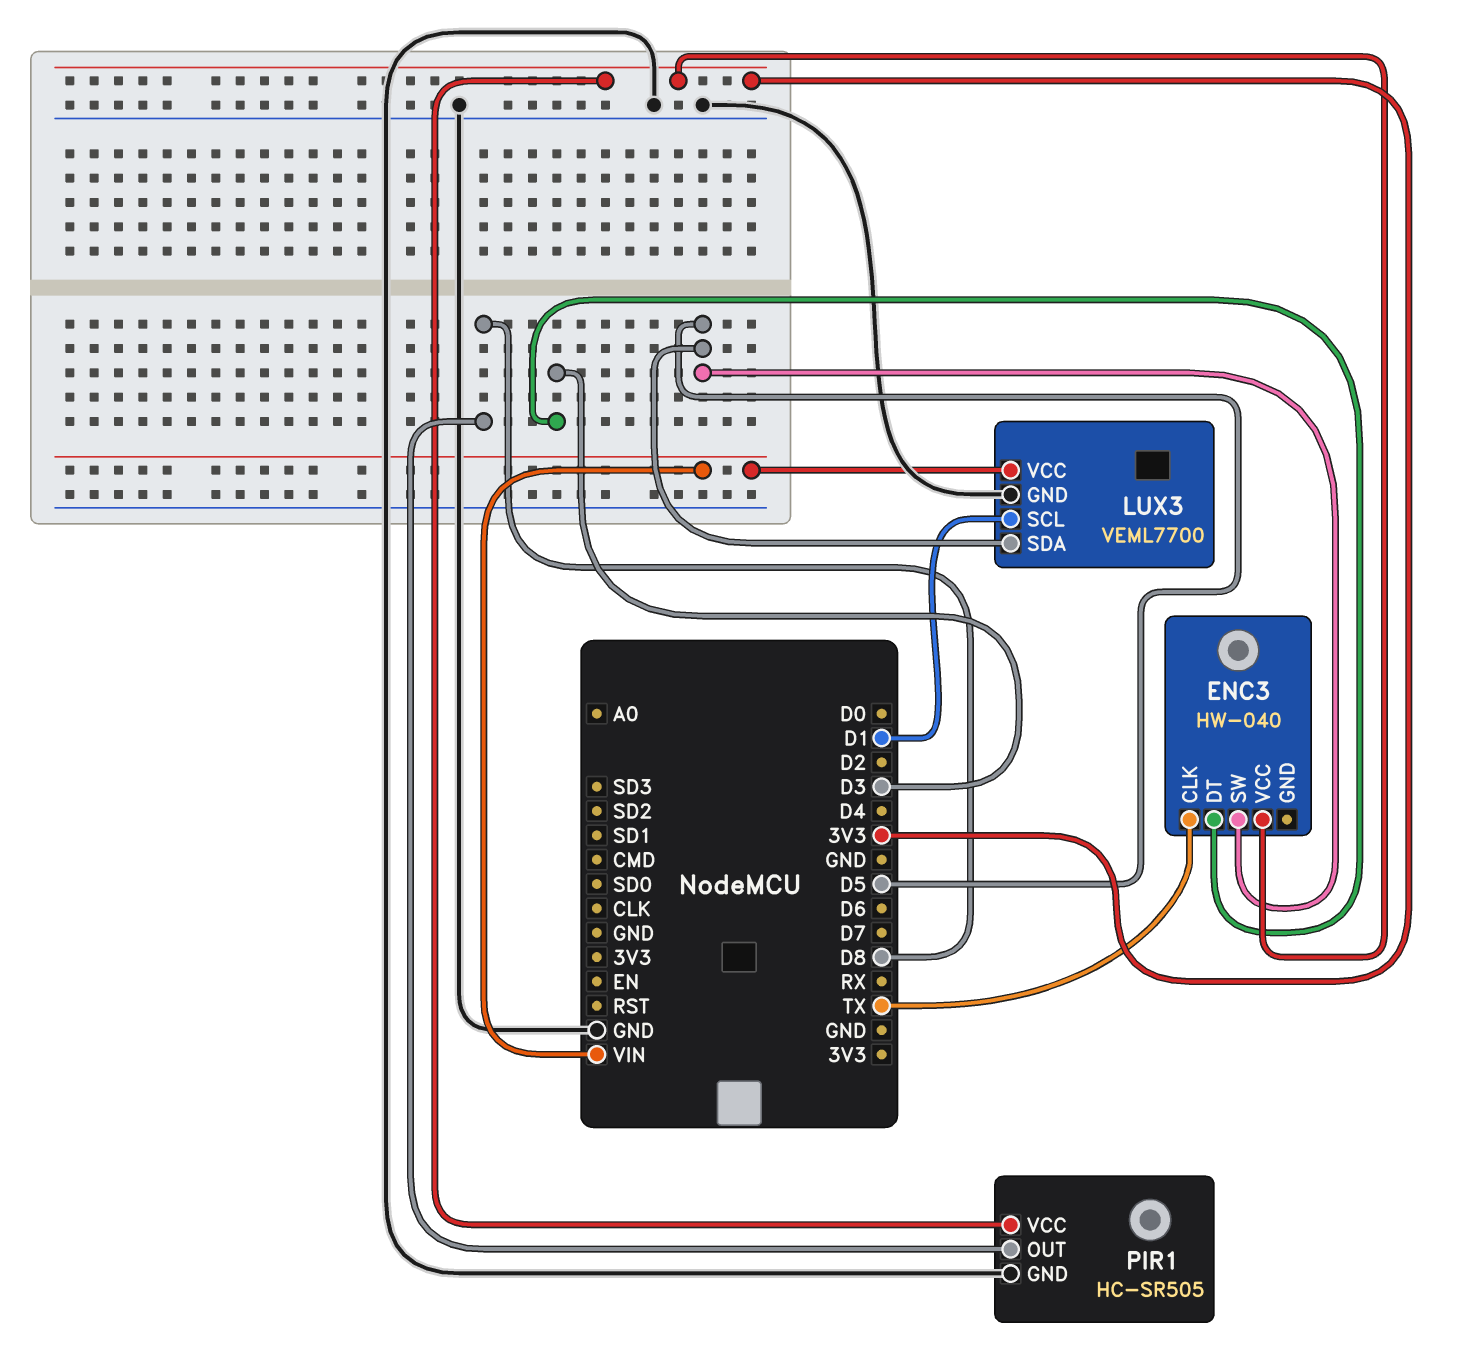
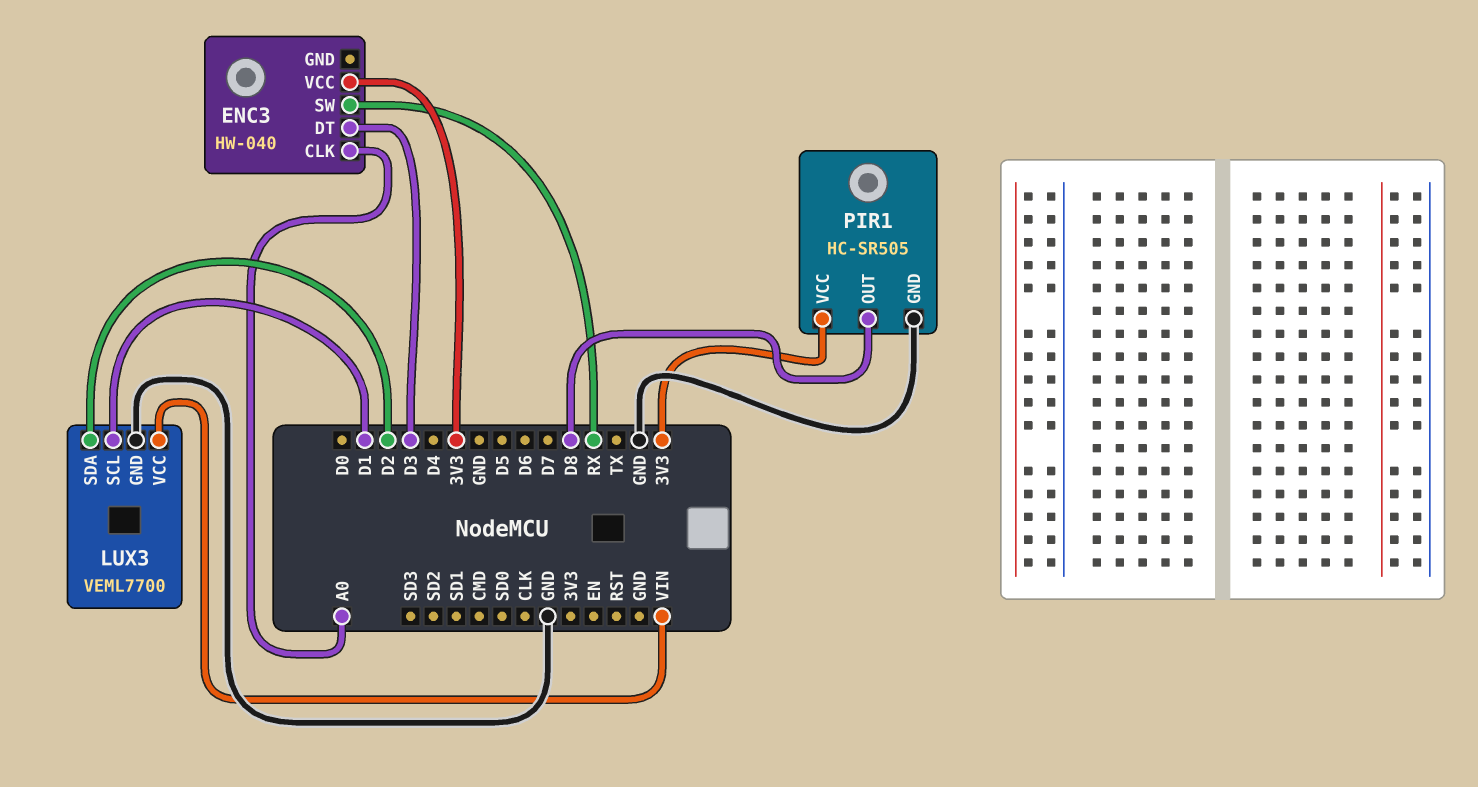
ENC3 pin CLK: TX -> A0
ENC3 pin SW: D5 -> RX
LUX3 pin SDA: D5 -> D2

